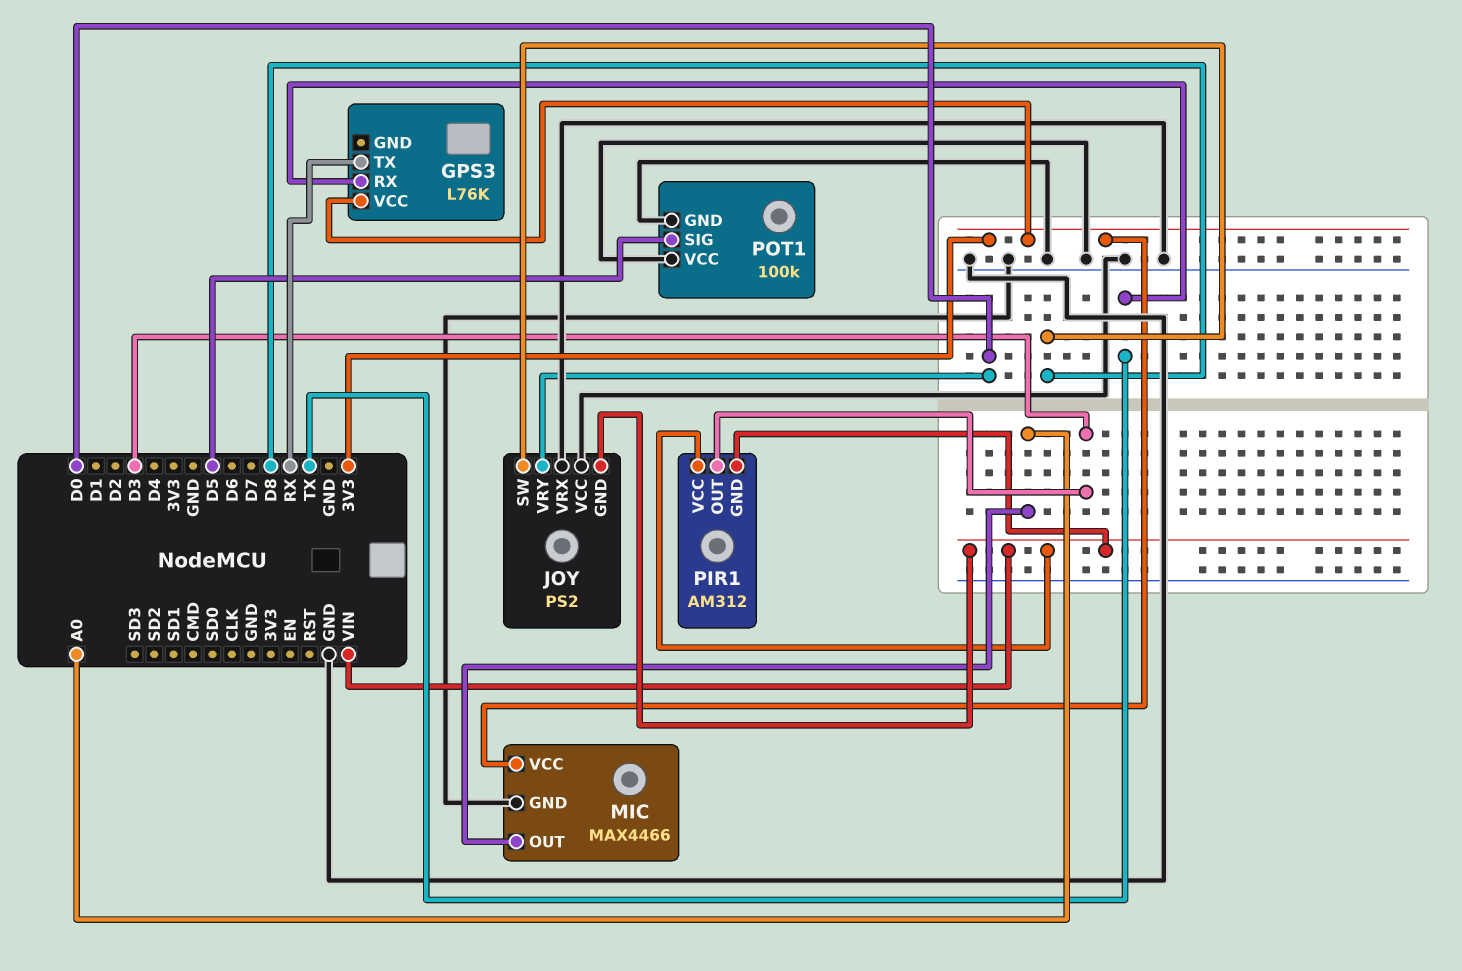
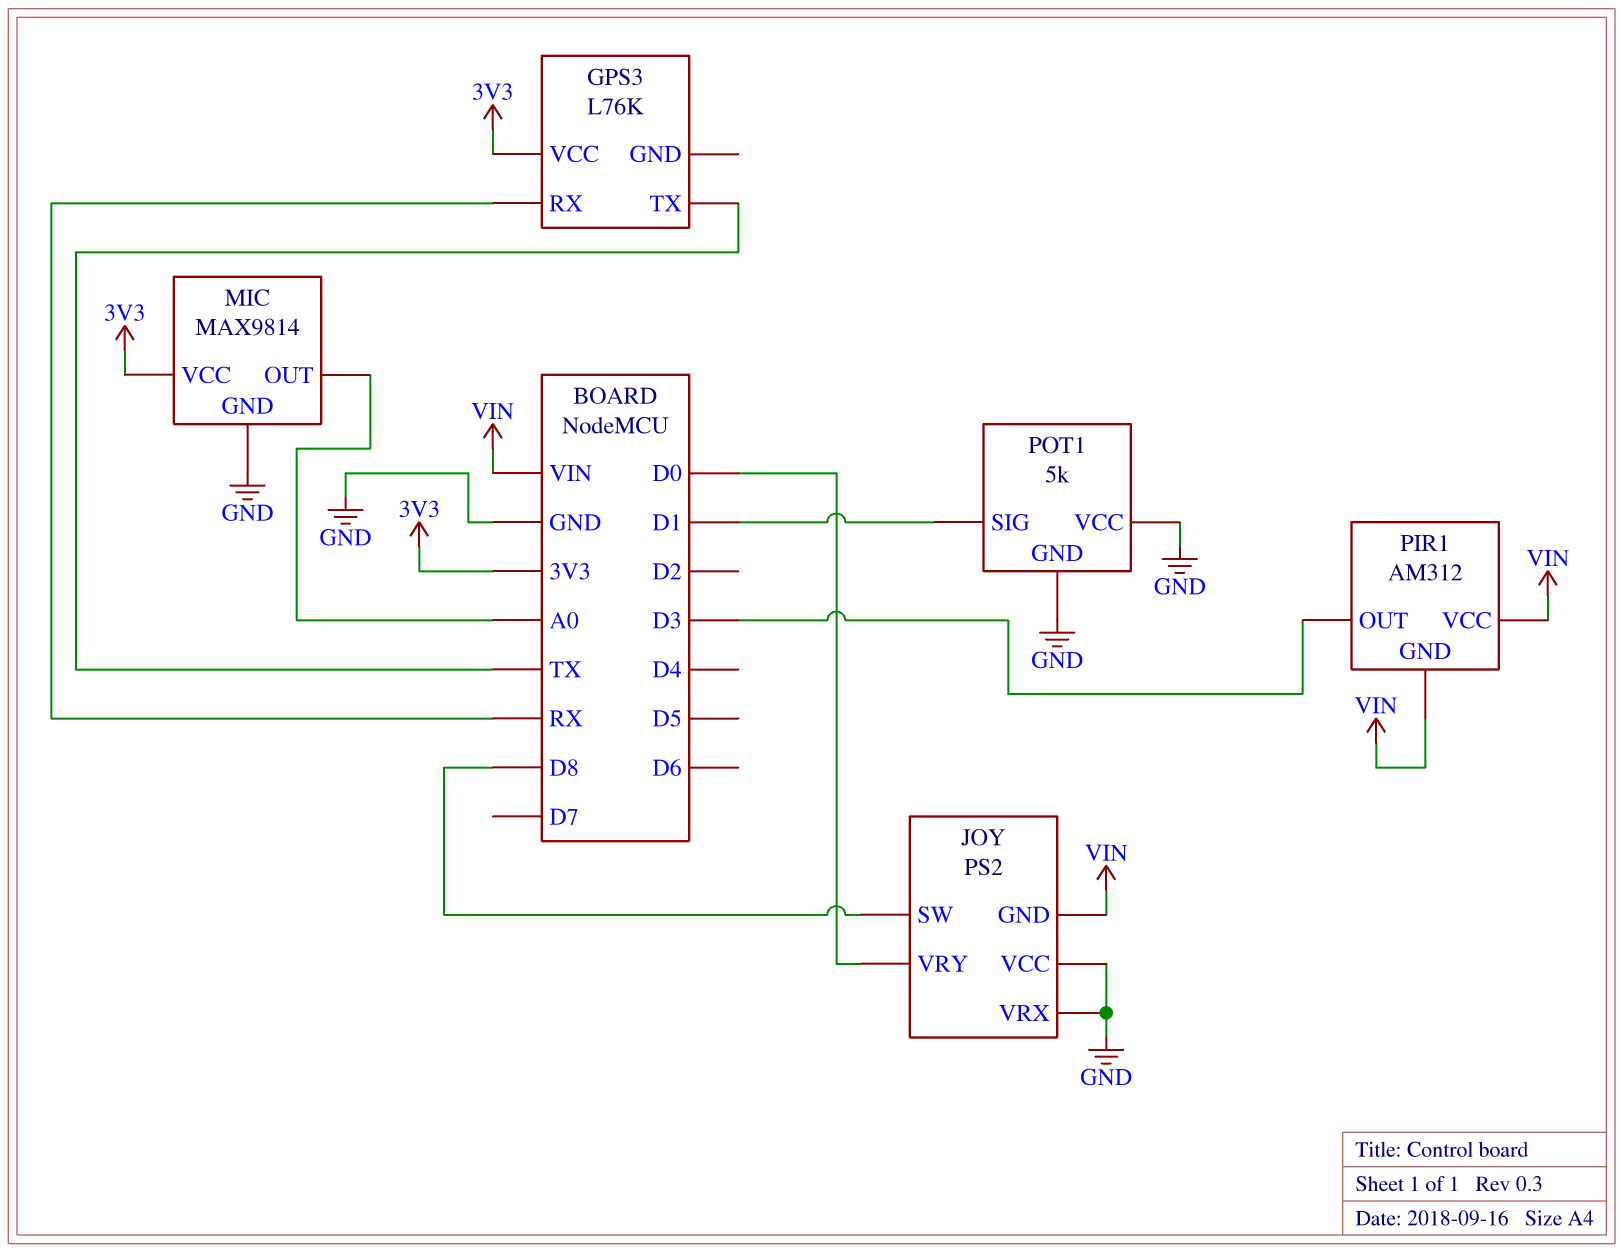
GPS3 pin RX: TX -> RX
GPS3 pin TX: RX -> TX
MIC: MAX4466 -> MAX9814
POT1: 100k -> 5k
POT1 pin SIG: D5 -> D1

